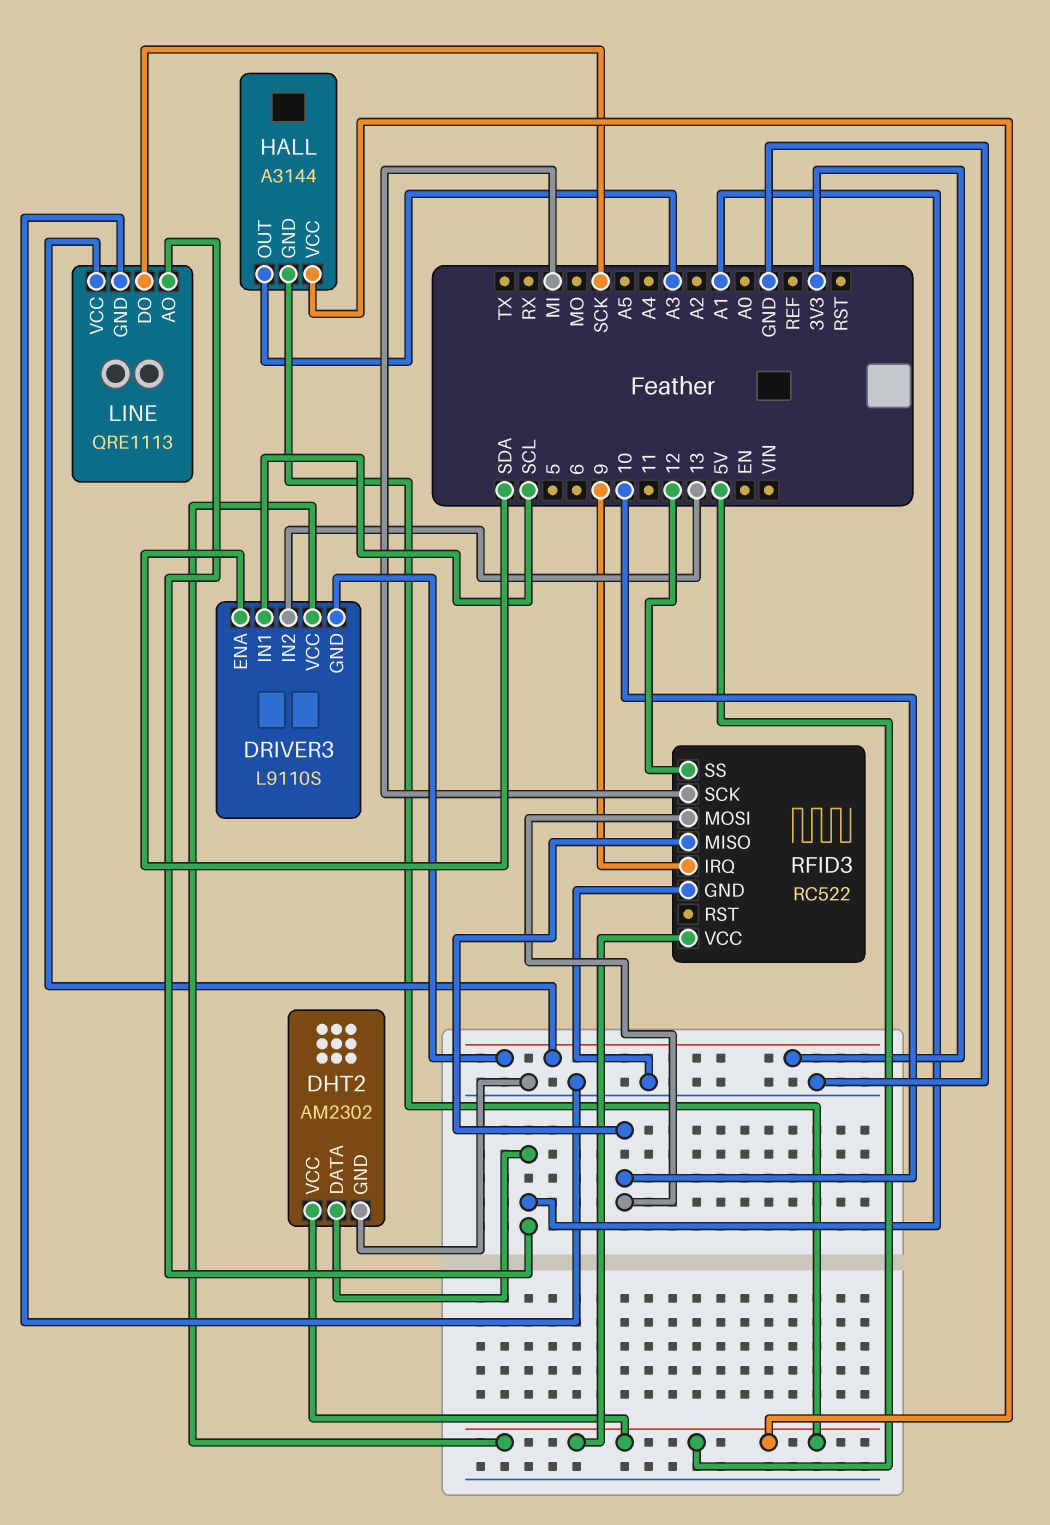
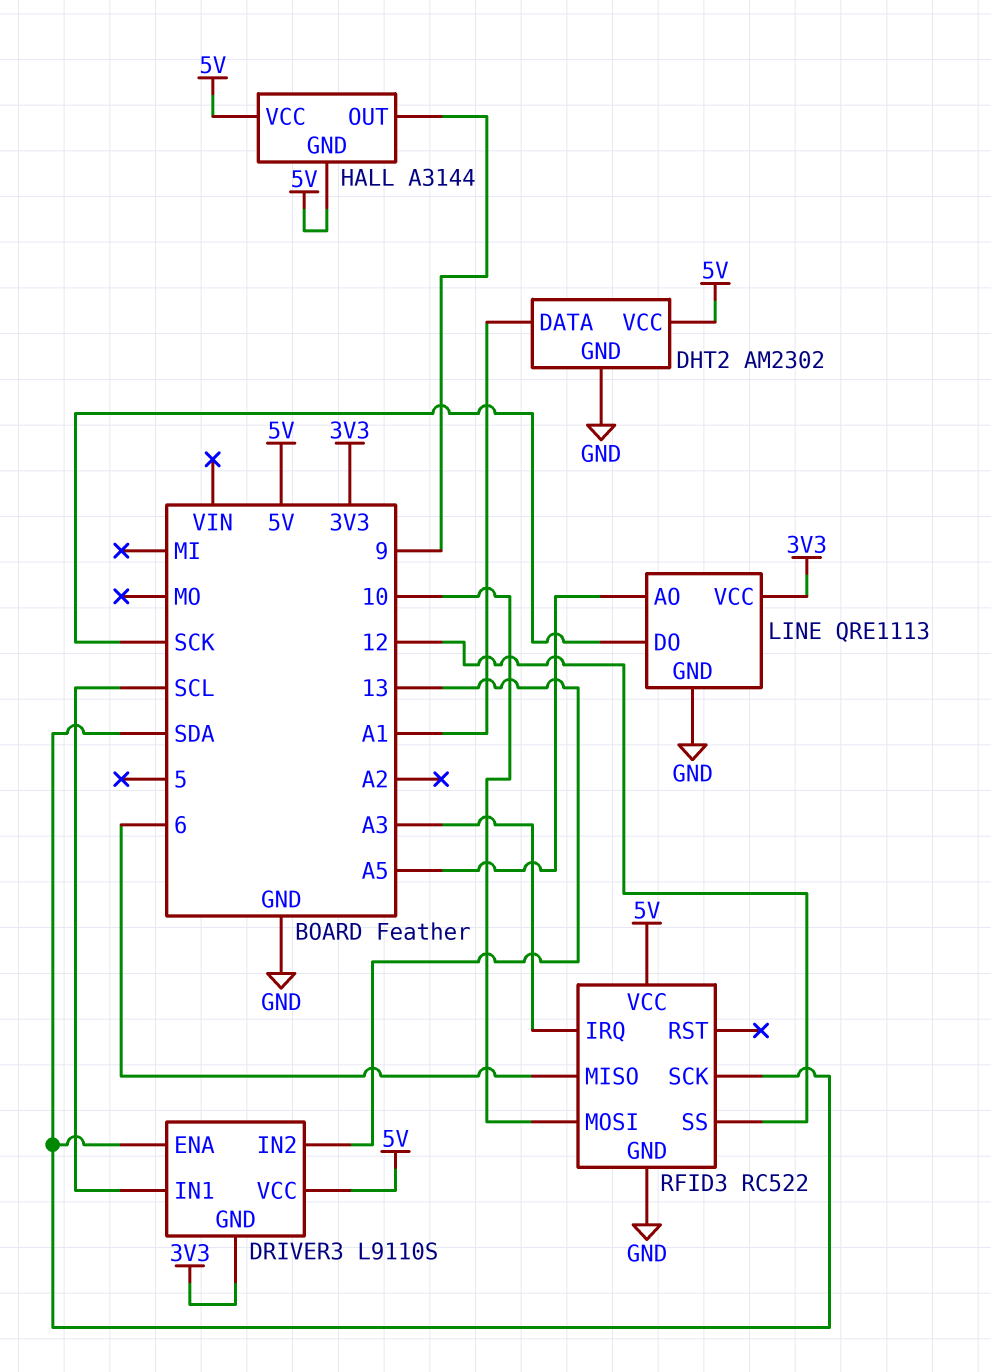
HALL pin OUT: A3 -> 9
LINE pin AO: A1 -> A5
RFID3 pin IRQ: 9 -> A3
RFID3 pin MISO: 10 -> 6
RFID3 pin SCK: MI -> SDA

